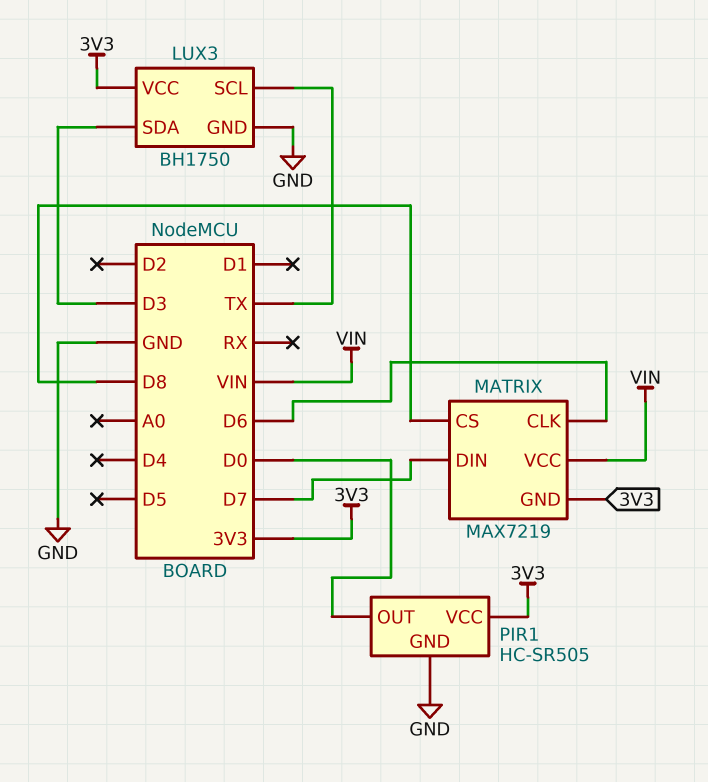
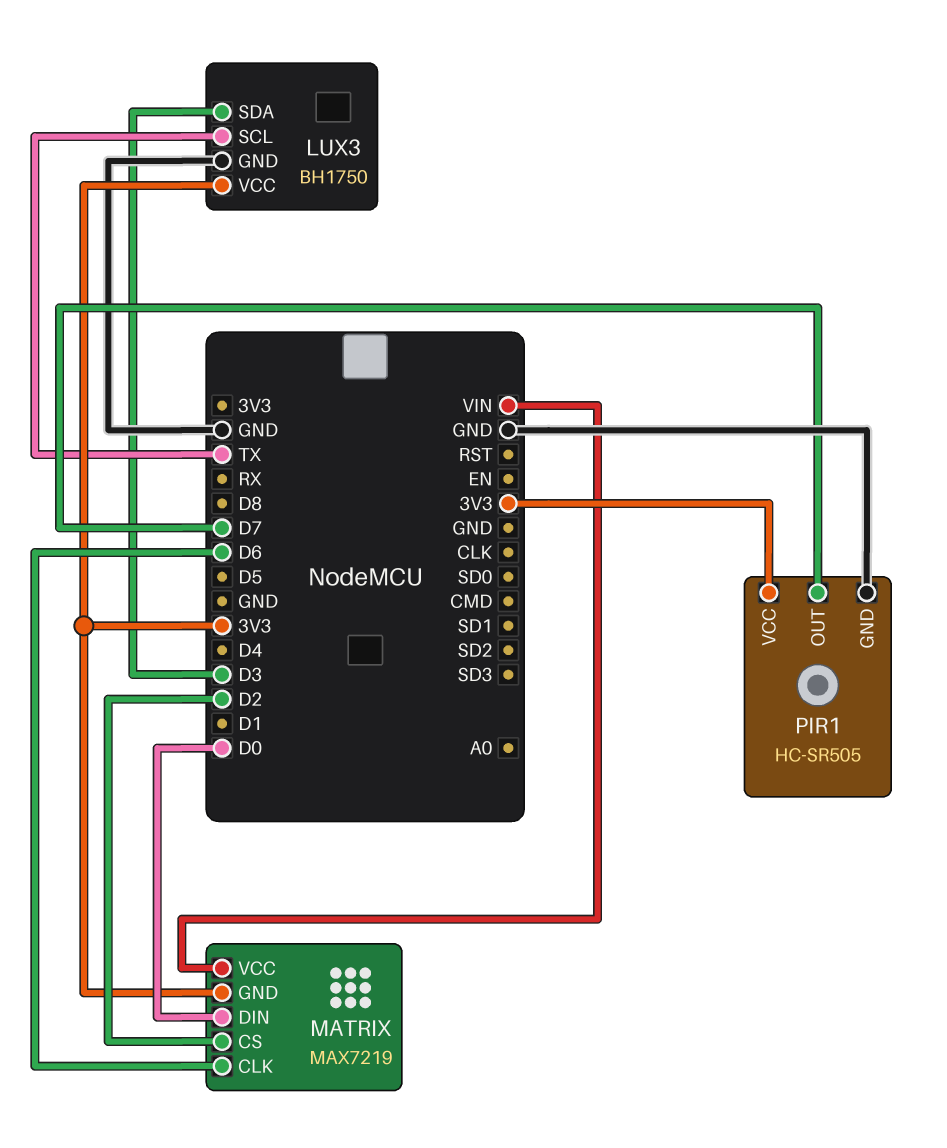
MATRIX pin CS: D8 -> D2
MATRIX pin DIN: D7 -> D0
PIR1 pin OUT: D0 -> D7

